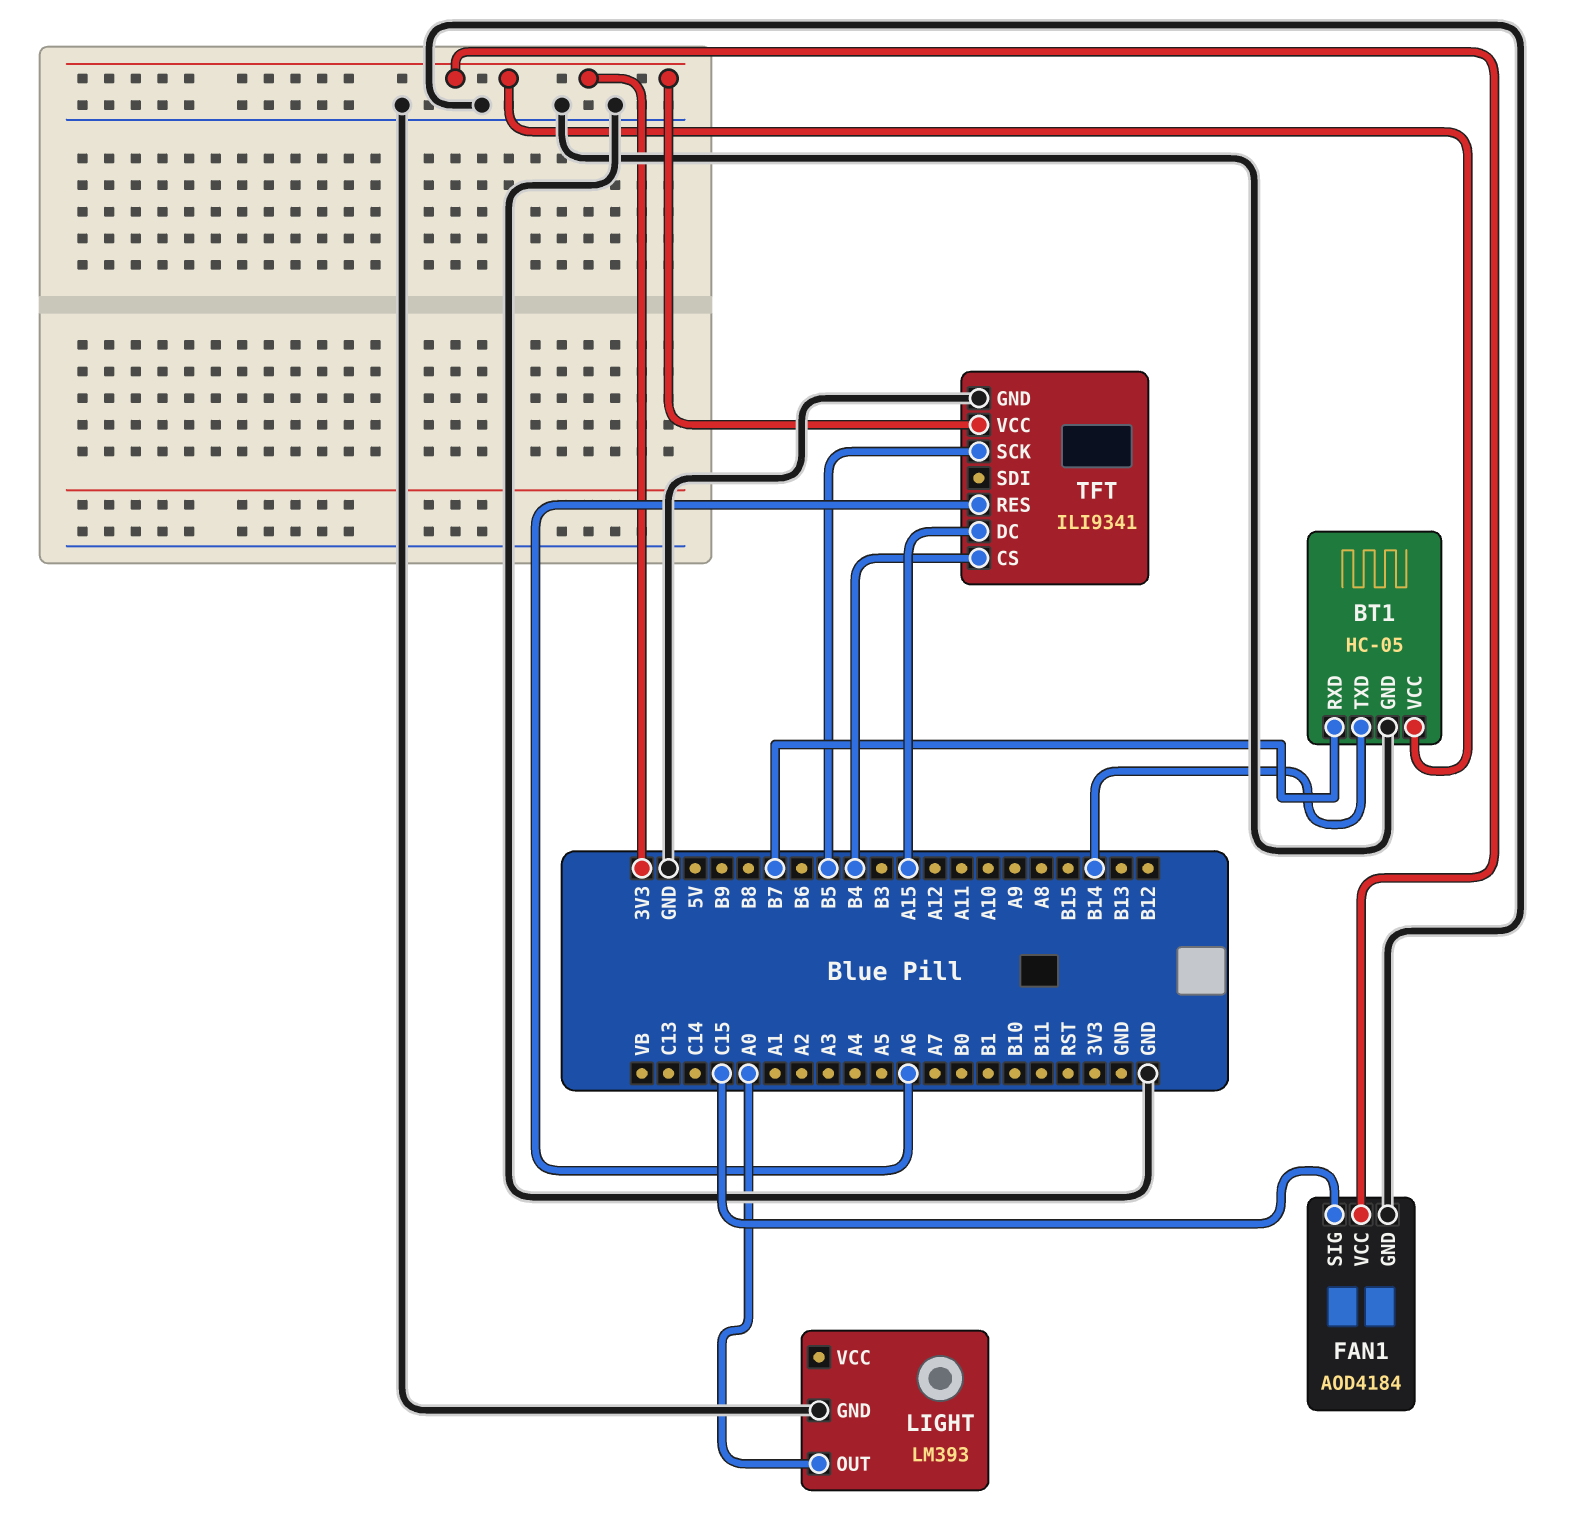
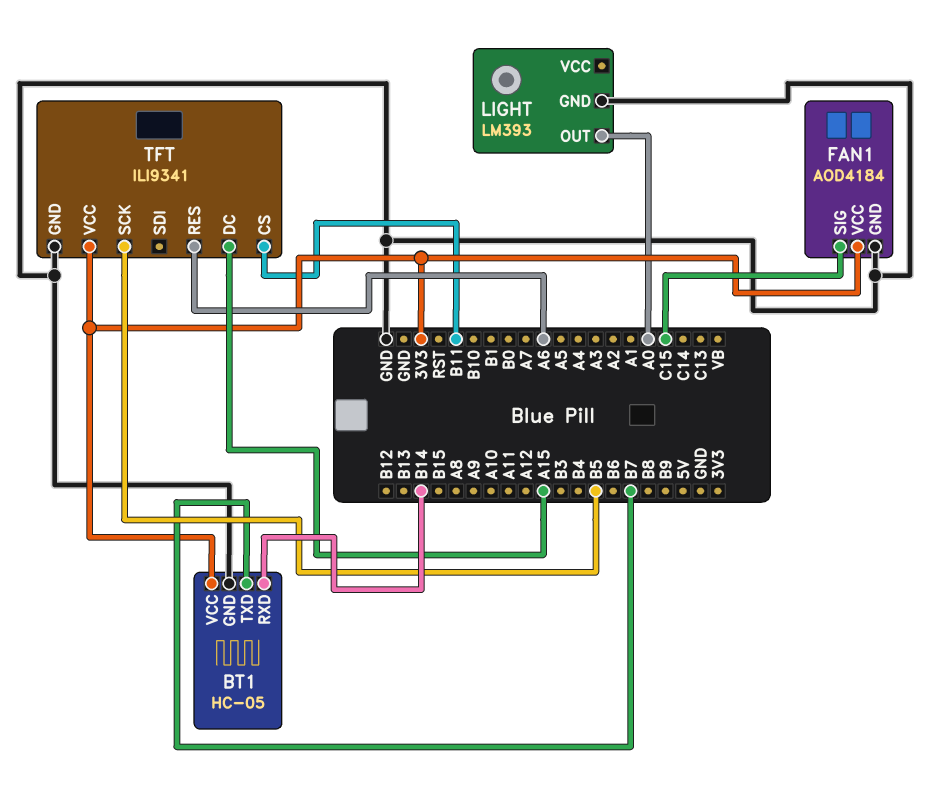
BT1 pin RXD: B7 -> B14
BT1 pin TXD: B14 -> B7
TFT pin CS: B4 -> B11

